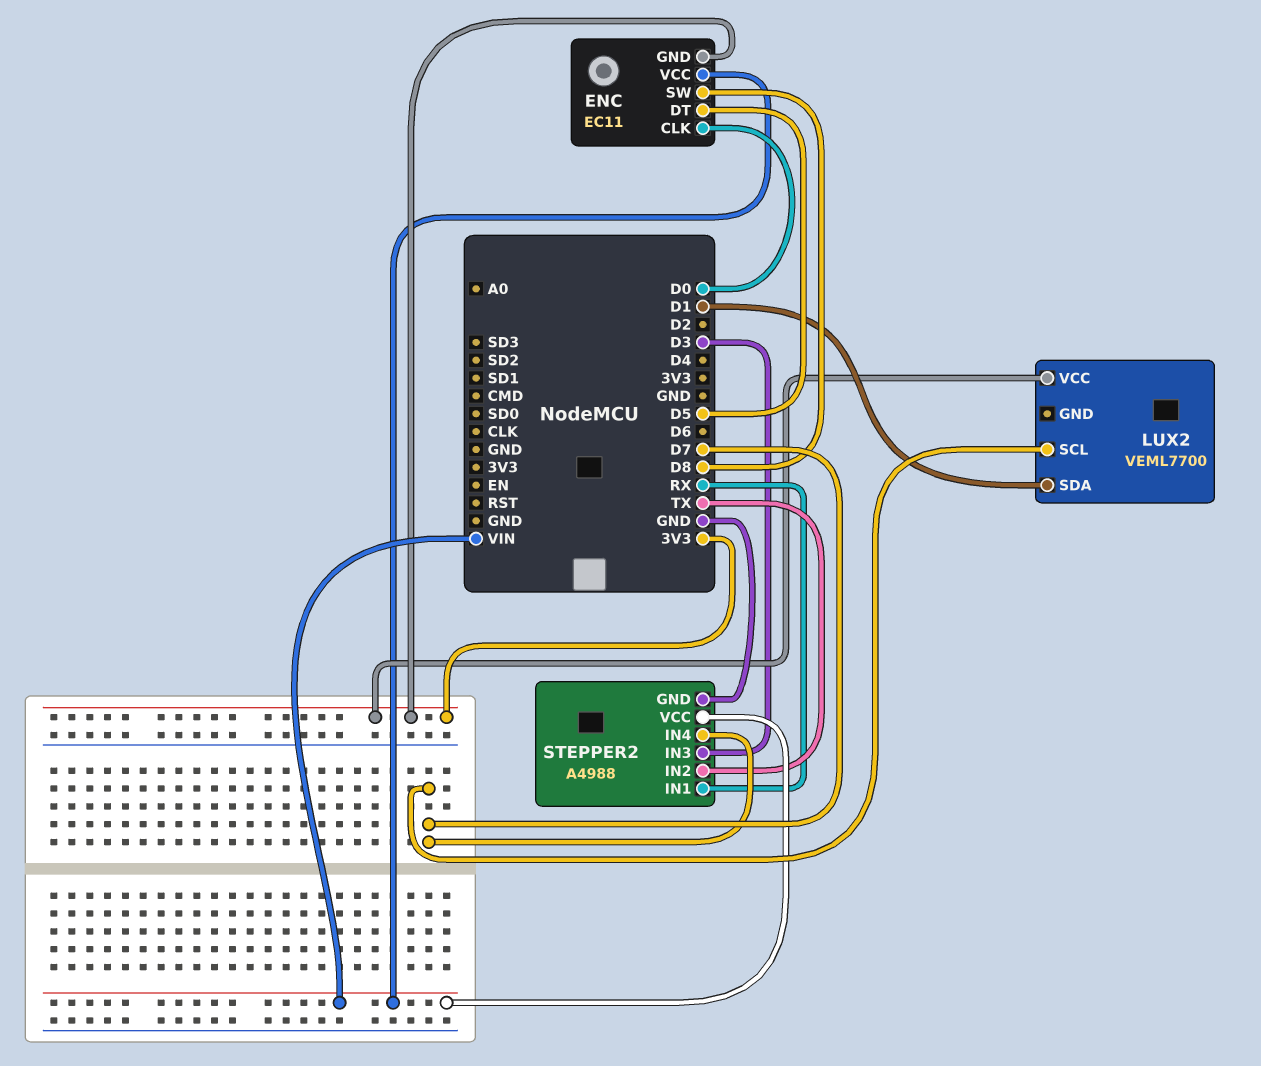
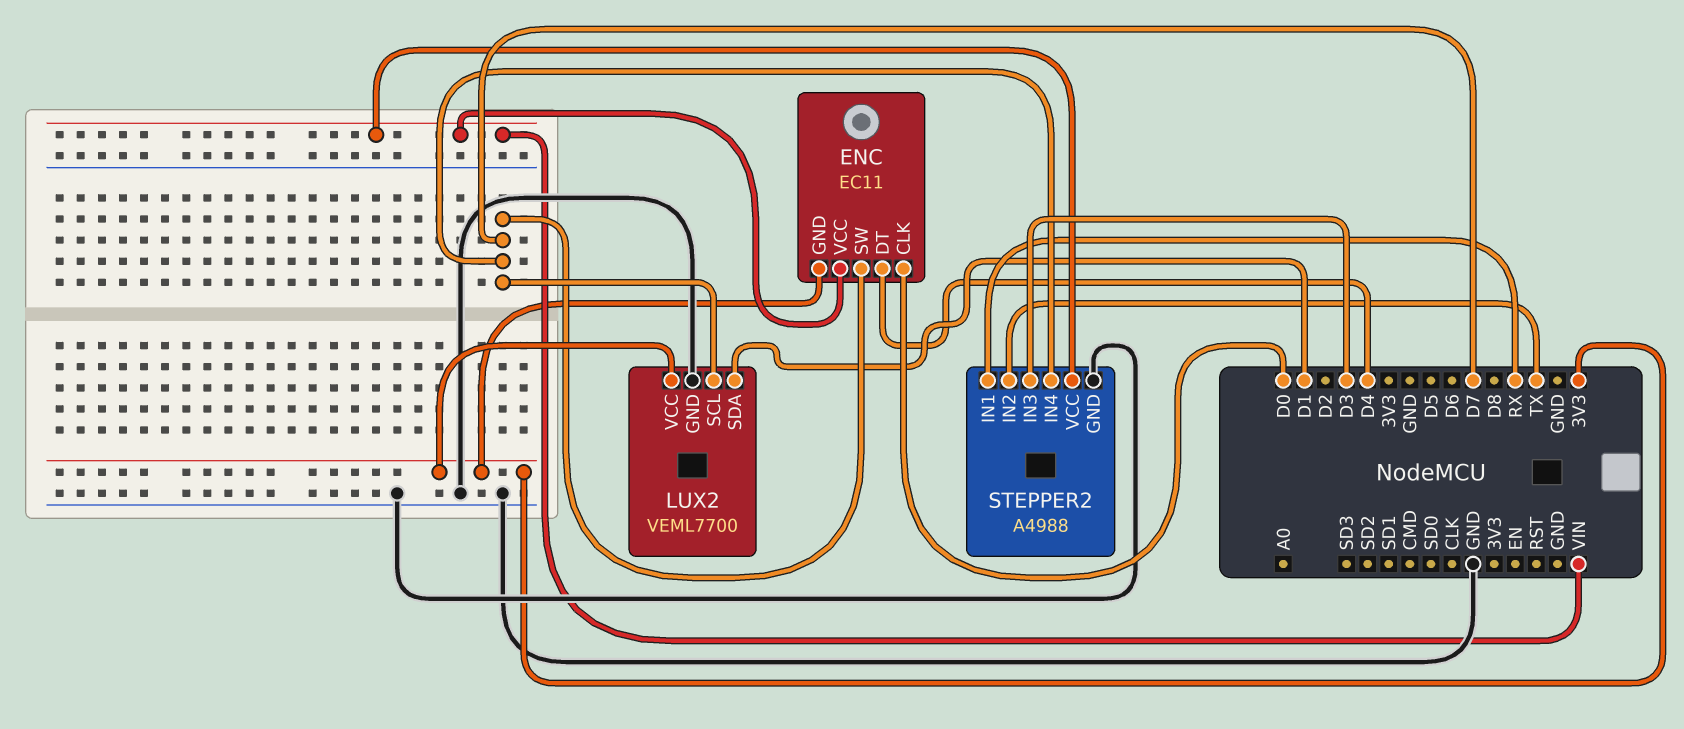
ENC pin DT: D5 -> D4
ENC pin SW: D8 -> D7
LUX2 pin GND: none -> GND

